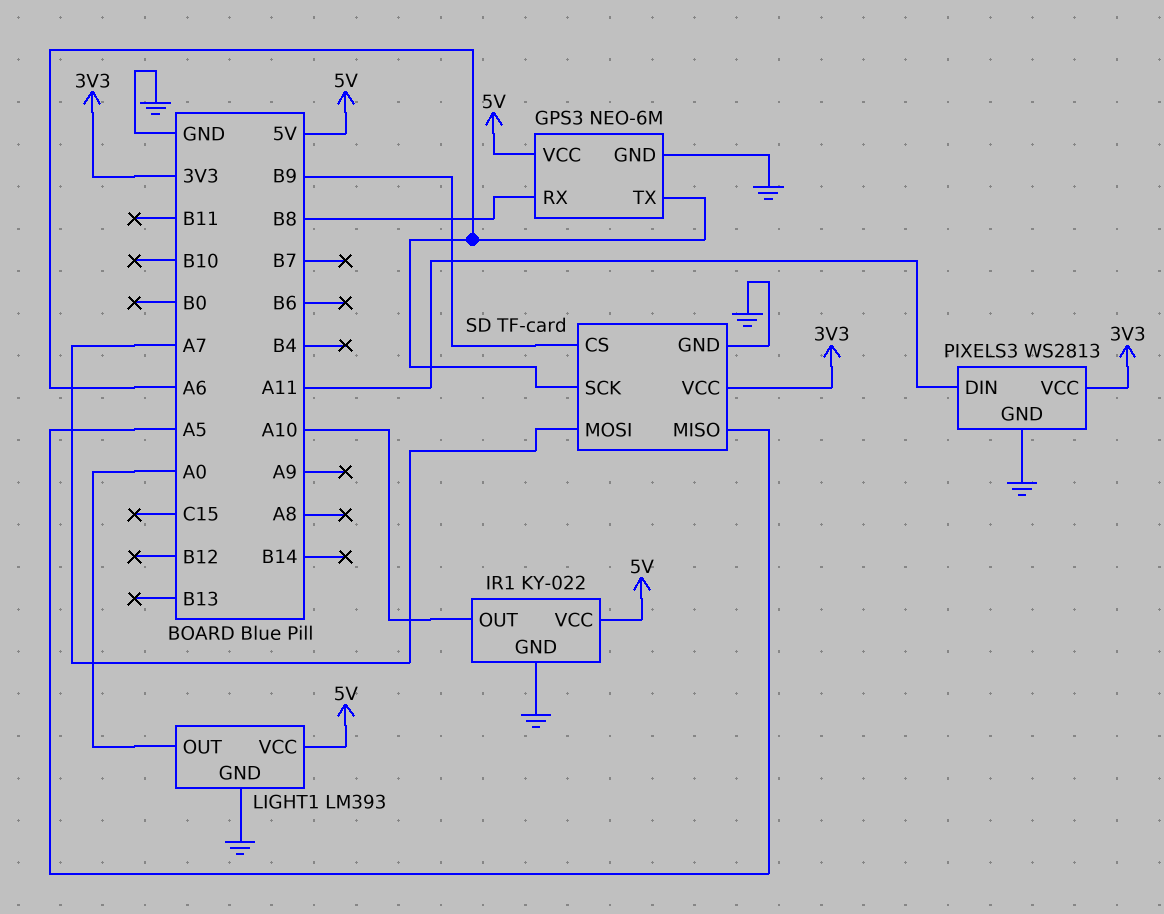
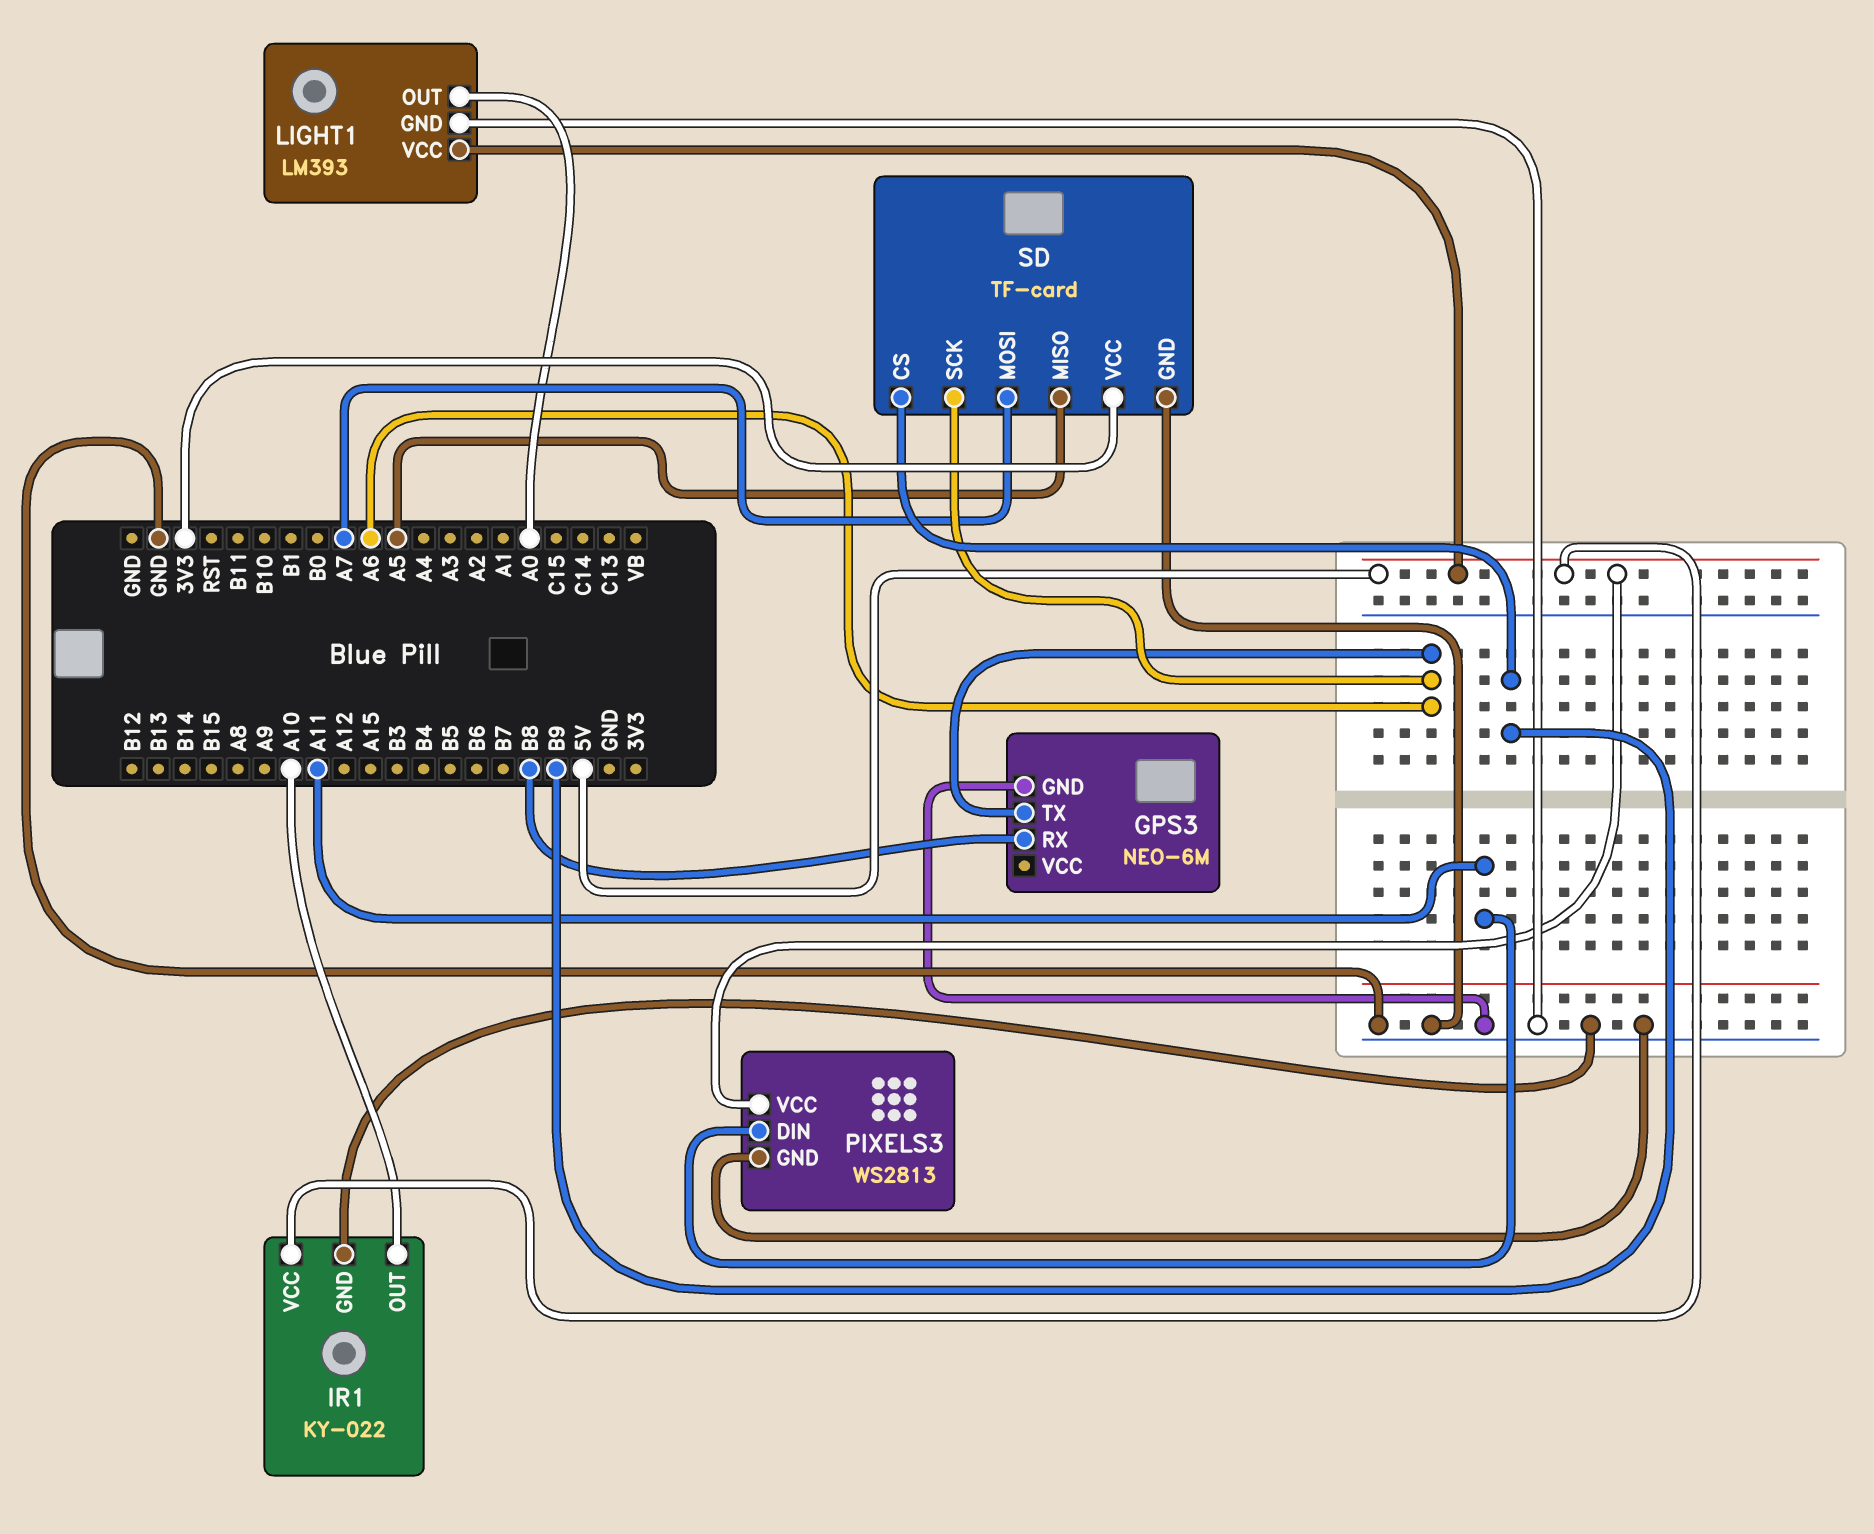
GPS3 pin VCC: 5V -> none
PIXELS3 pin VCC: 3V3 -> 5V

